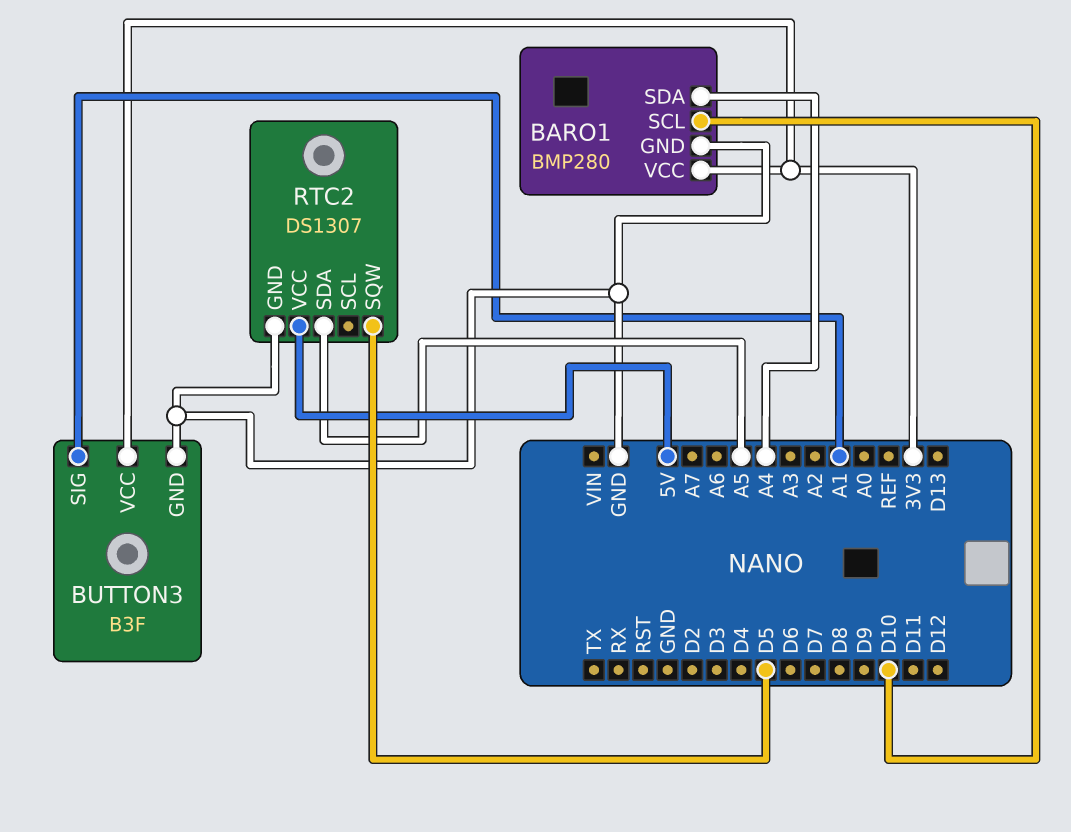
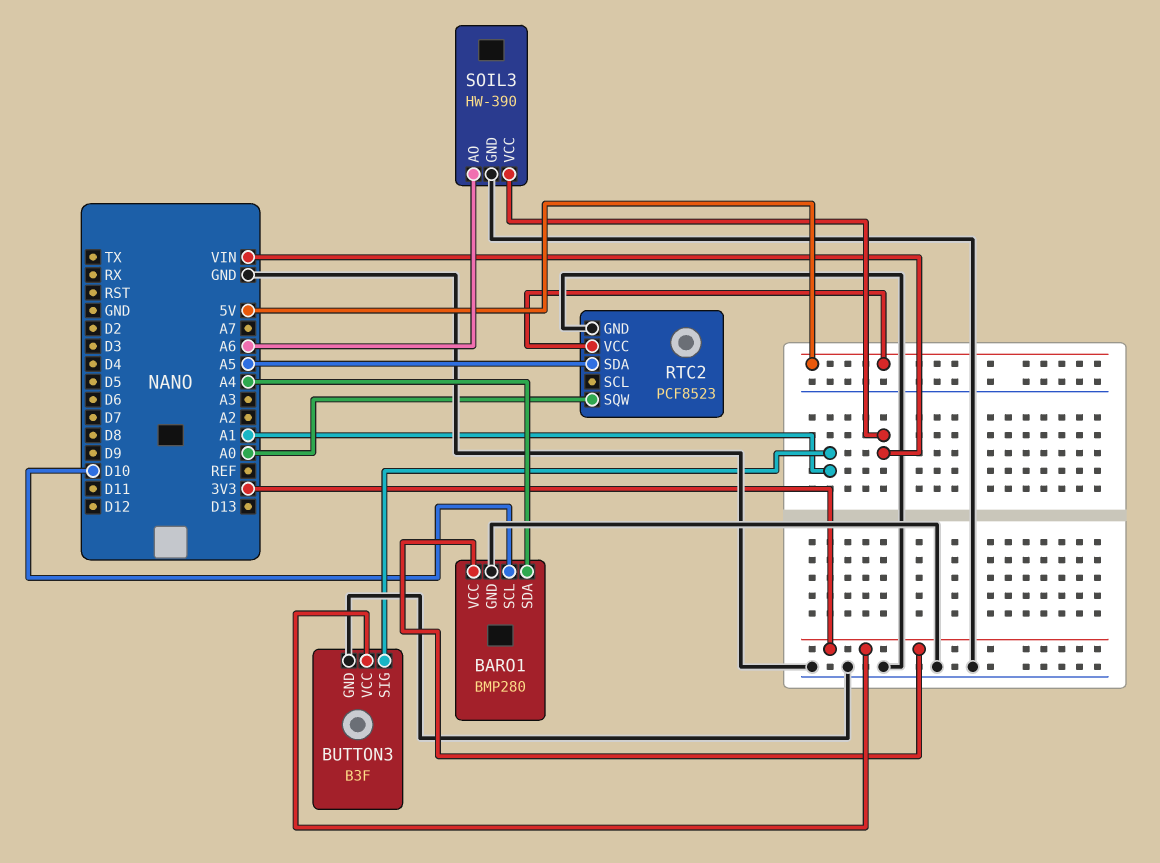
RTC2: DS1307 -> PCF8523
RTC2 pin SQW: D5 -> A0
SOIL3: none -> HW-390
SOIL3 pin AO: none -> A6
SOIL3 pin GND: none -> GND
SOIL3 pin VCC: none -> VIN

